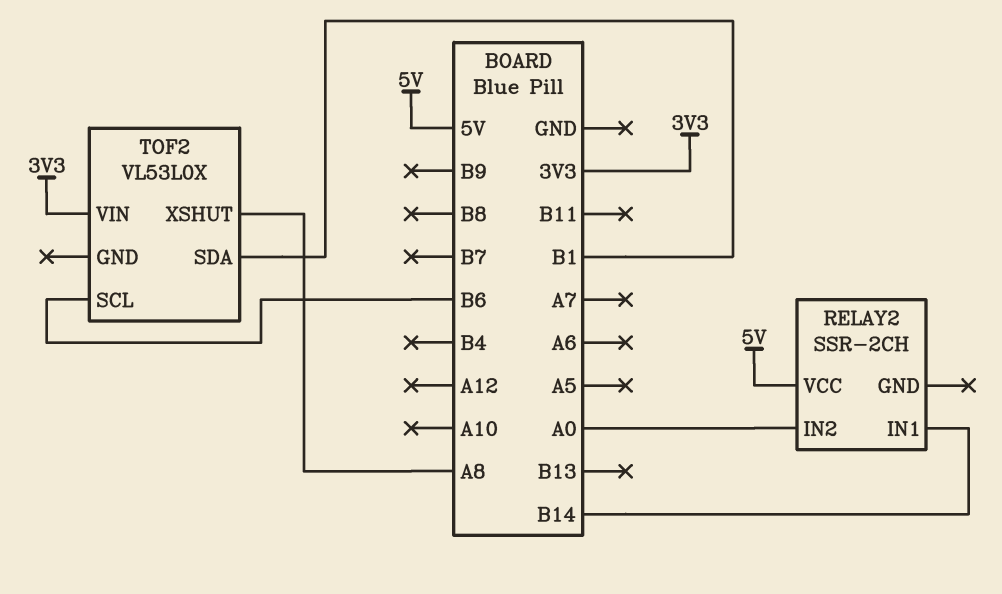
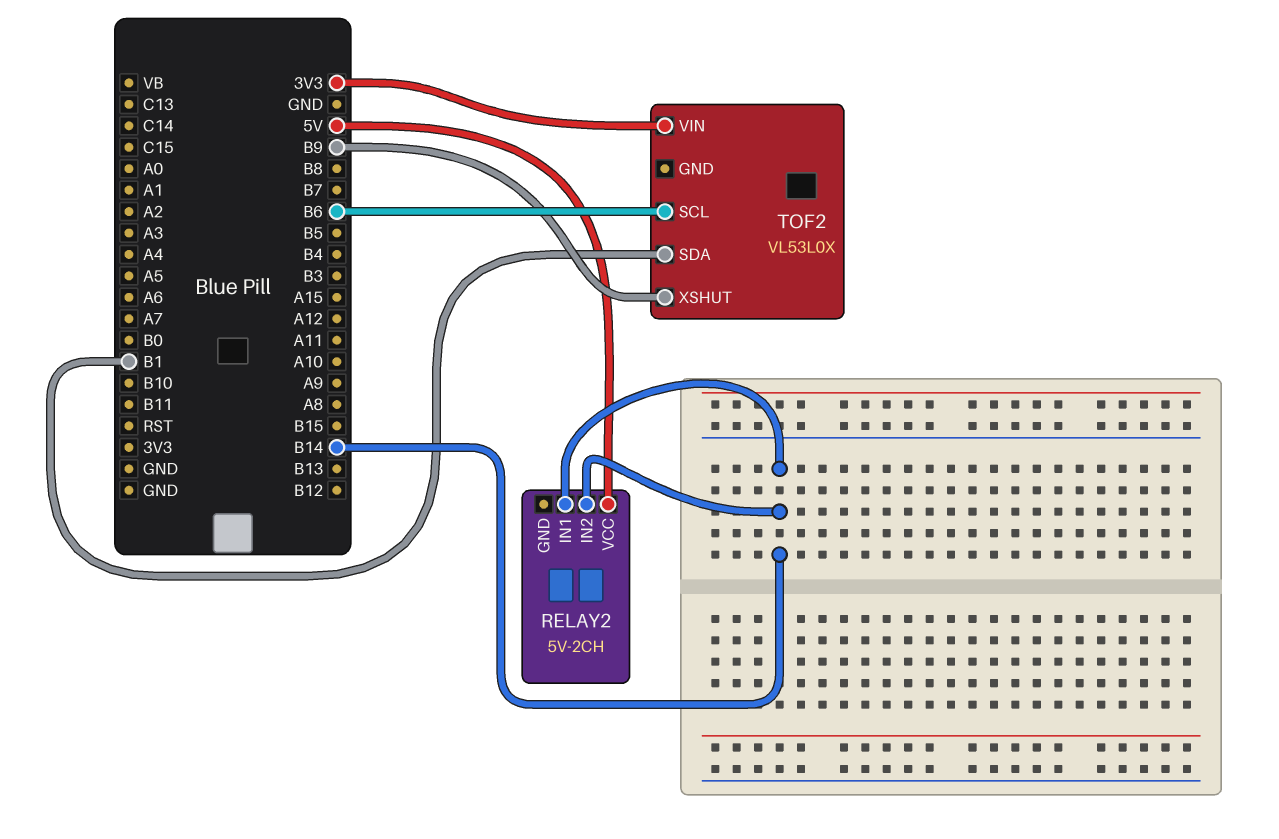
RELAY2: SSR-2CH -> 5V-2CH
RELAY2 pin IN2: A0 -> B14
TOF2 pin XSHUT: A8 -> B9

